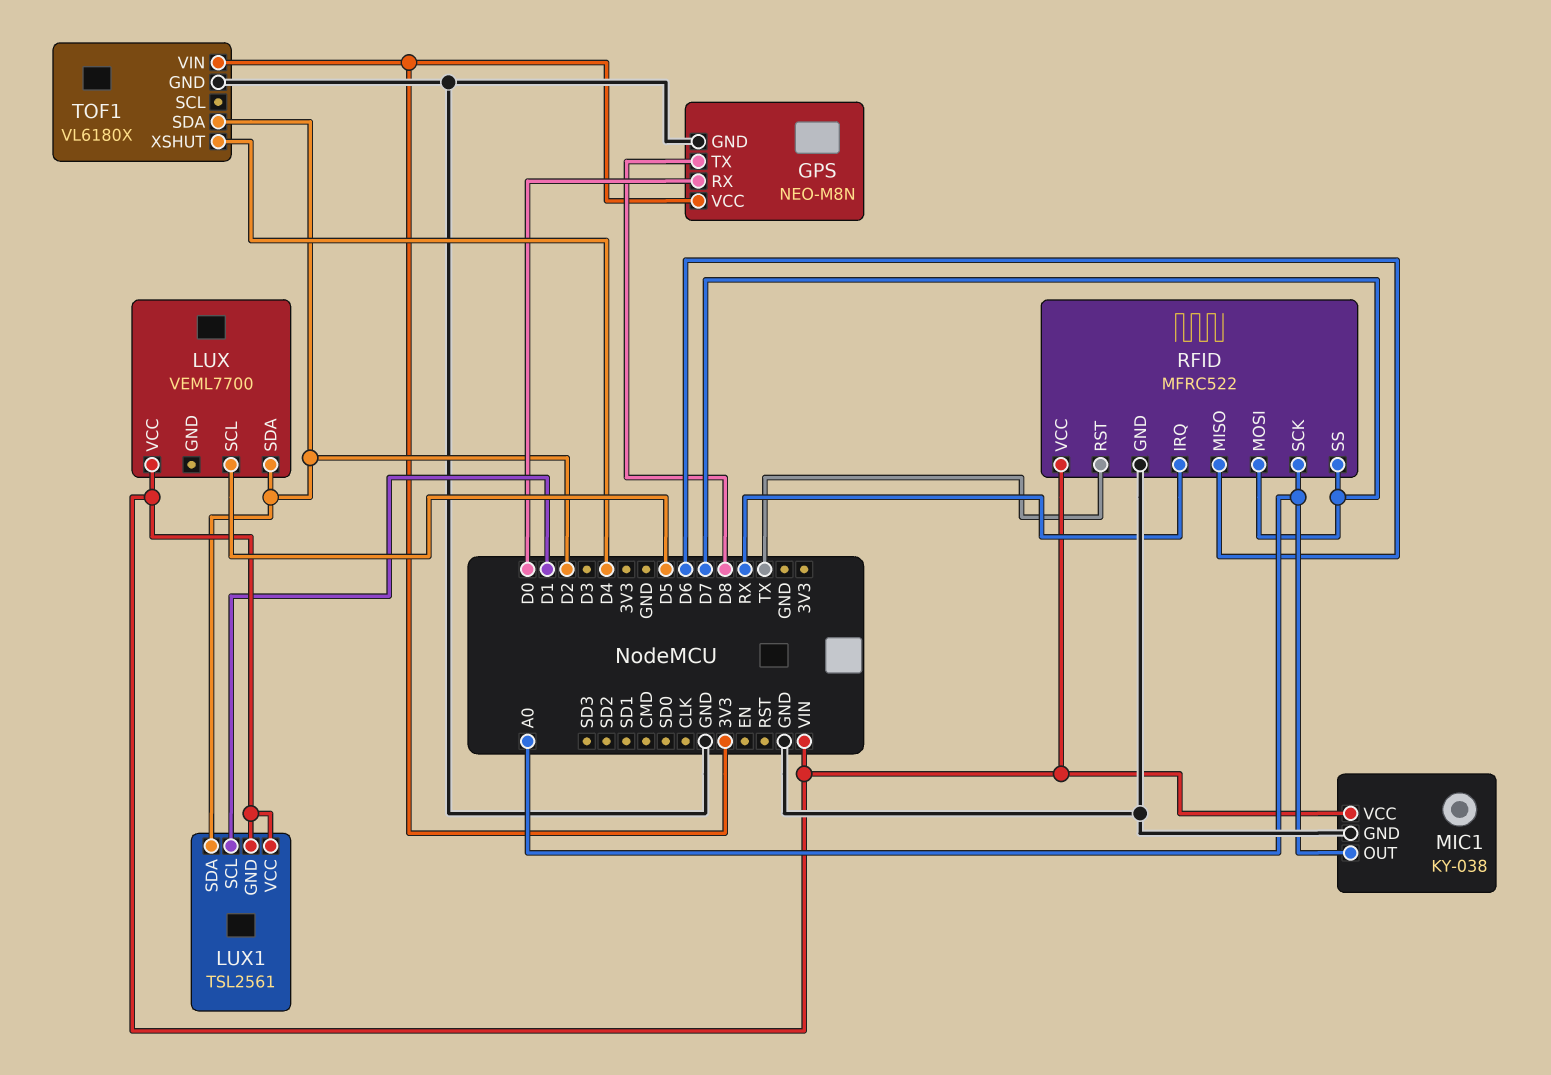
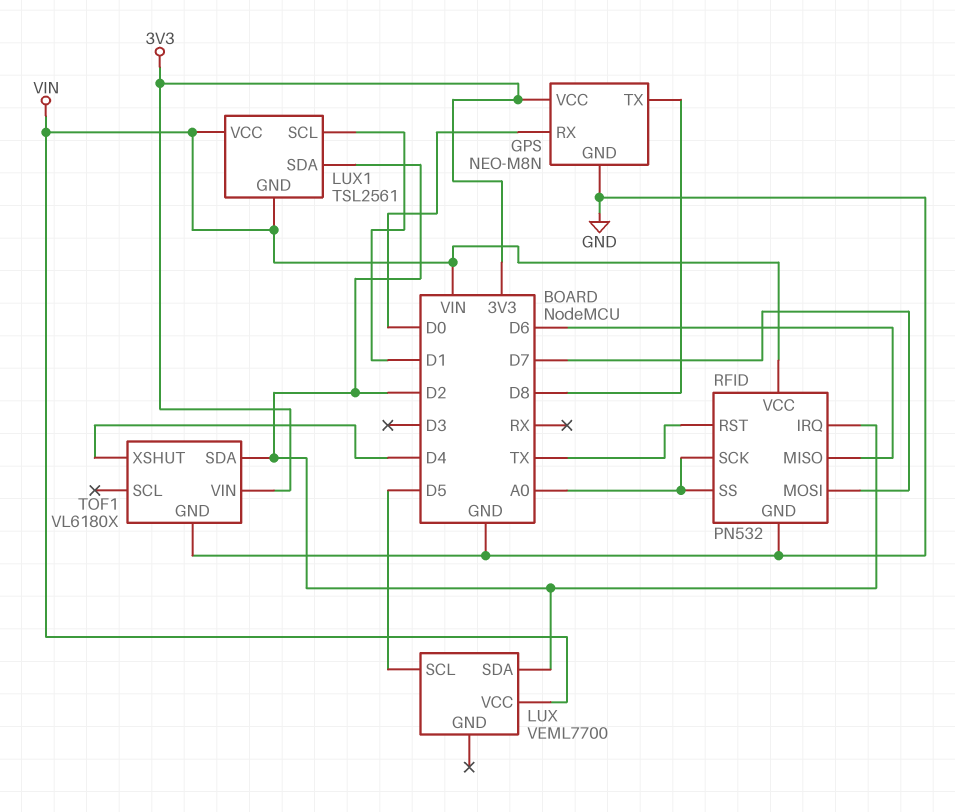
MIC1: KY-038 -> none
MIC1 pin GND: GND -> none
MIC1 pin OUT: A0 -> none
MIC1 pin VCC: VIN -> none
RFID: MFRC522 -> PN532
RFID pin IRQ: RX -> D2
RFID pin SS: D7 -> A0

